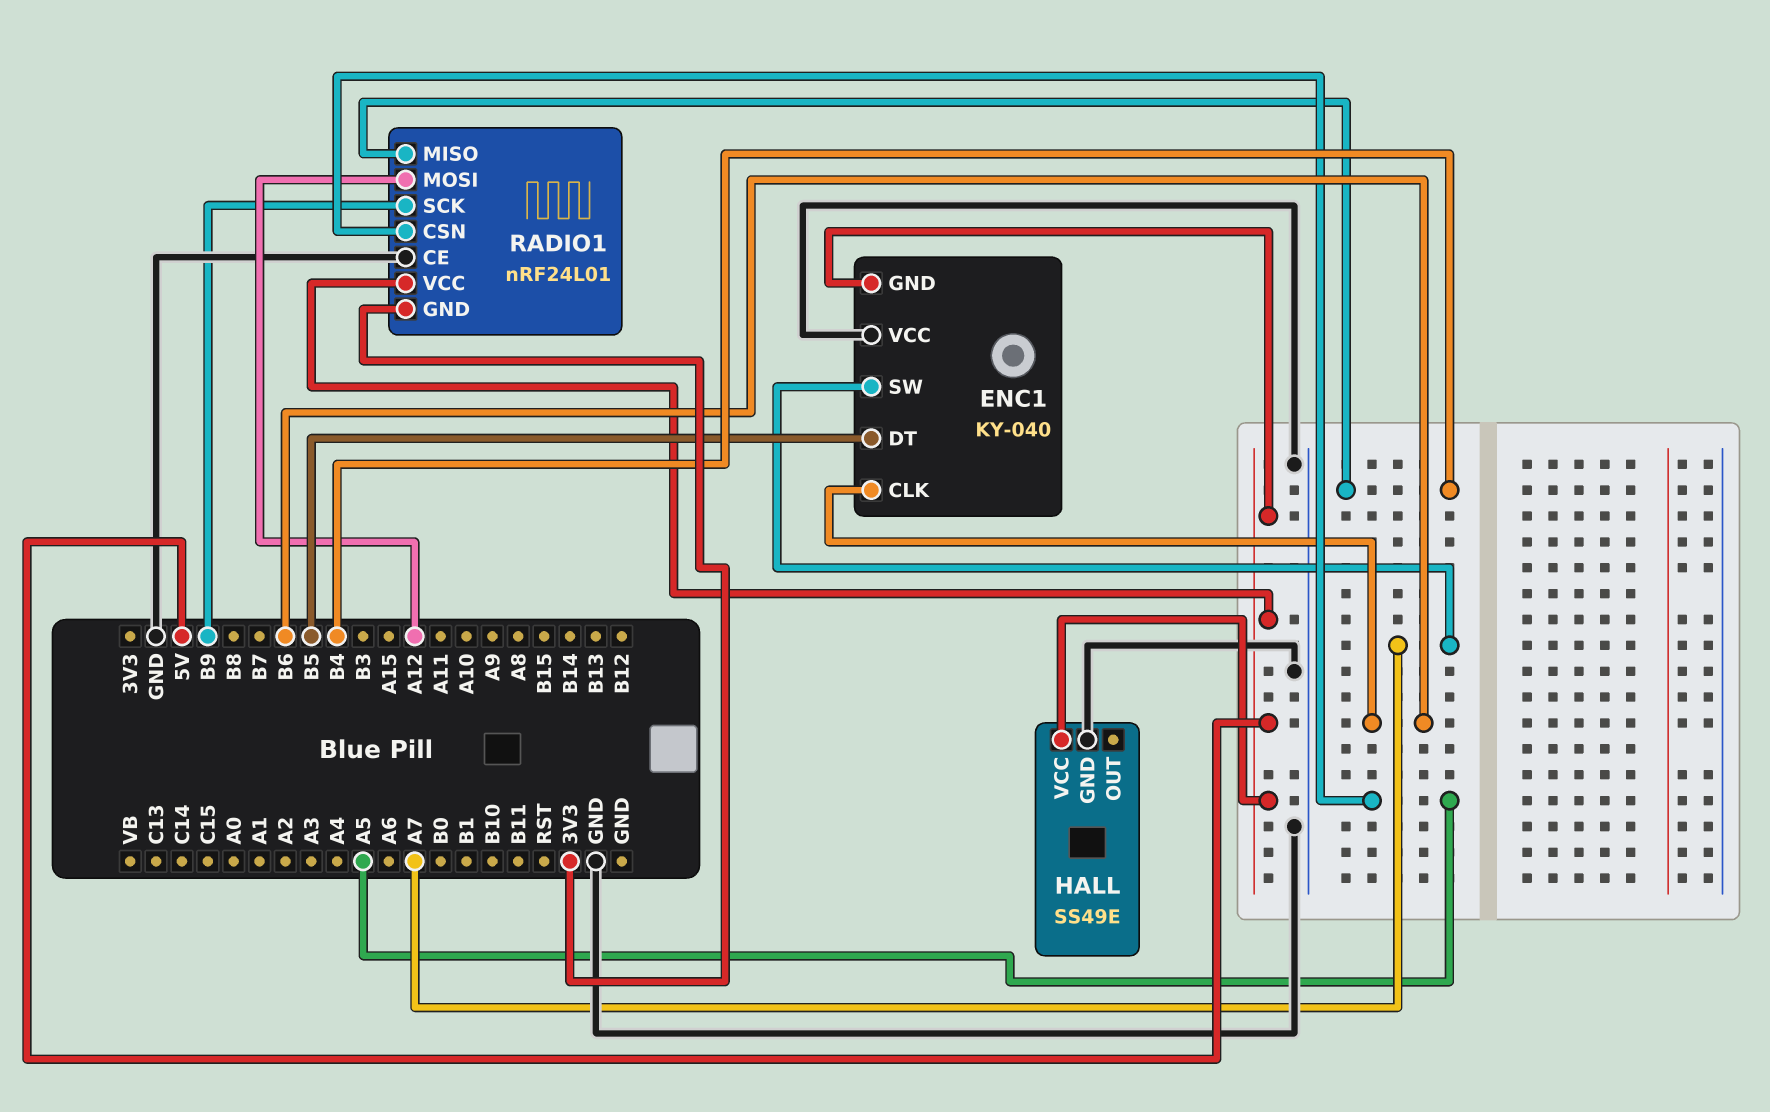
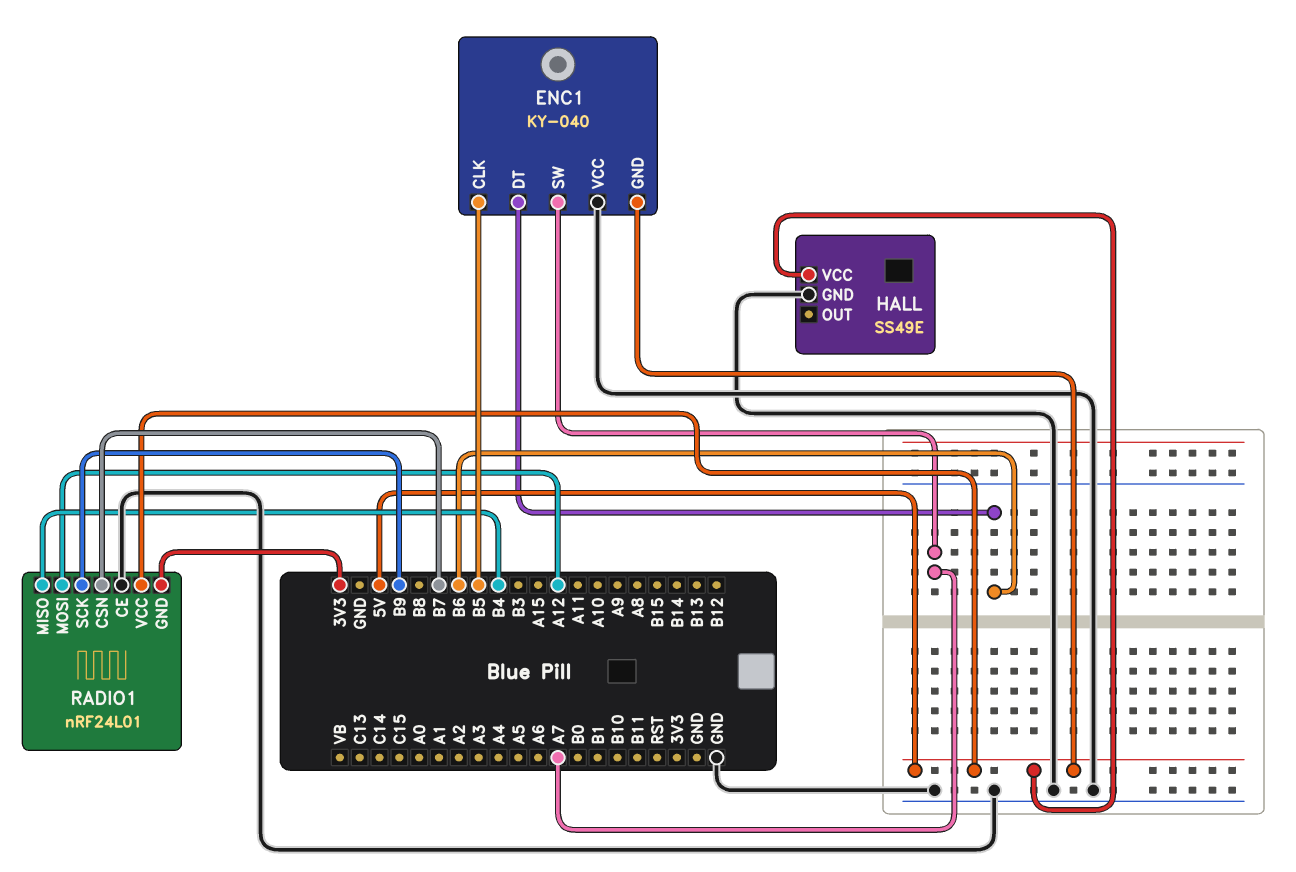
ENC1 pin CLK: B6 -> B5
ENC1 pin DT: B5 -> B6
RADIO1 pin CSN: A5 -> B7

